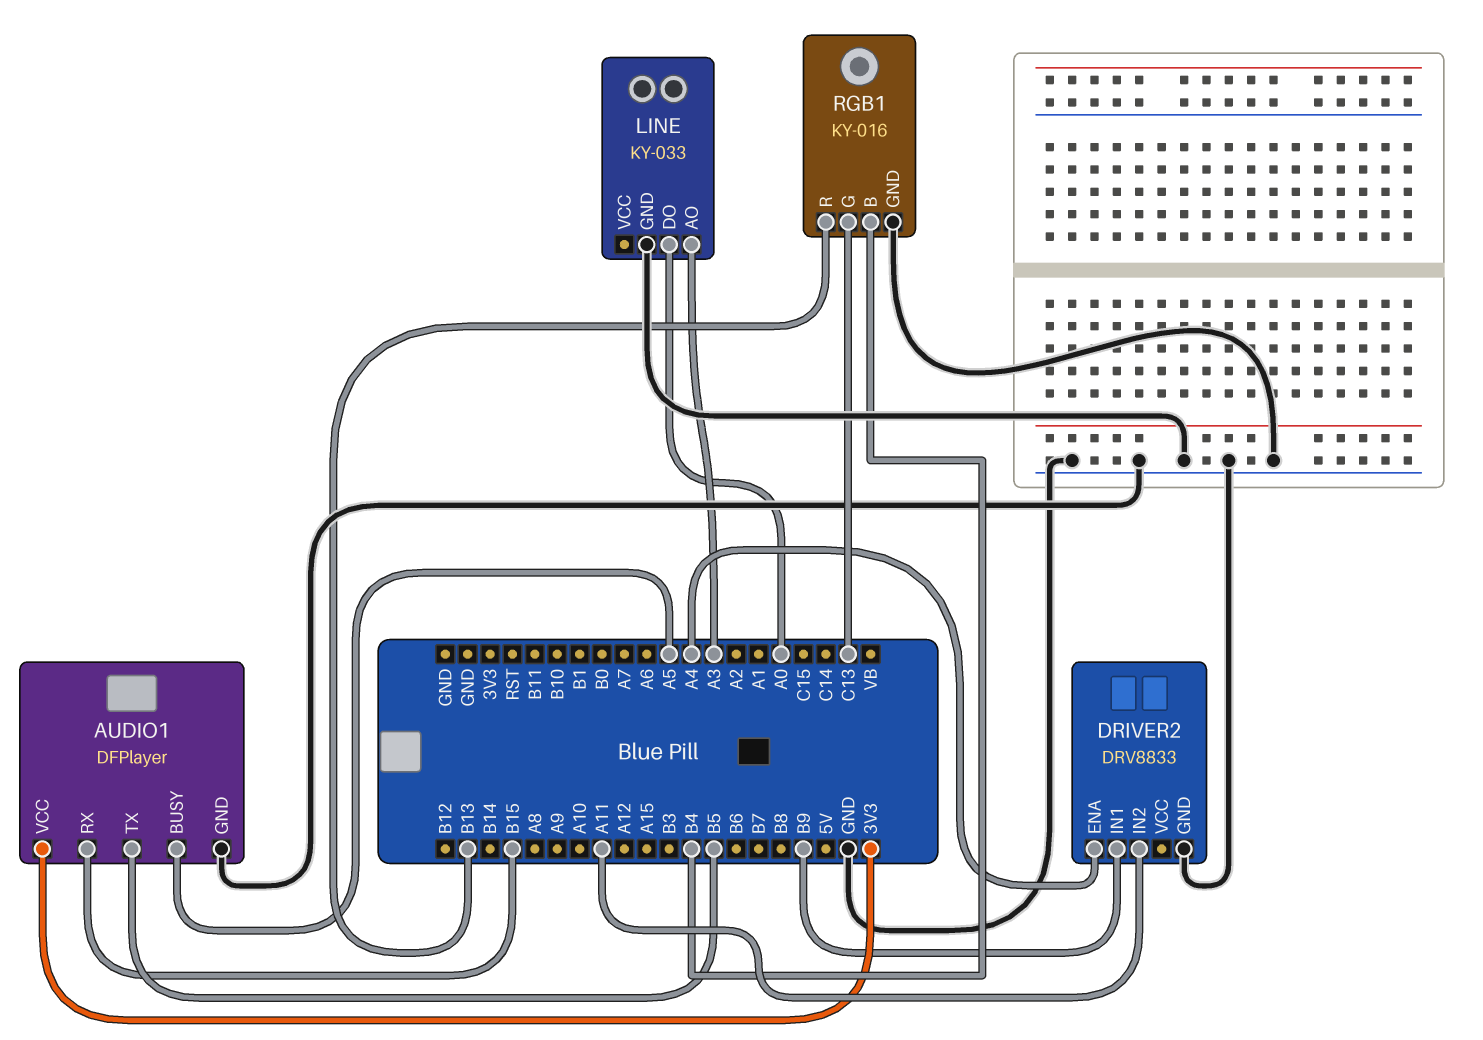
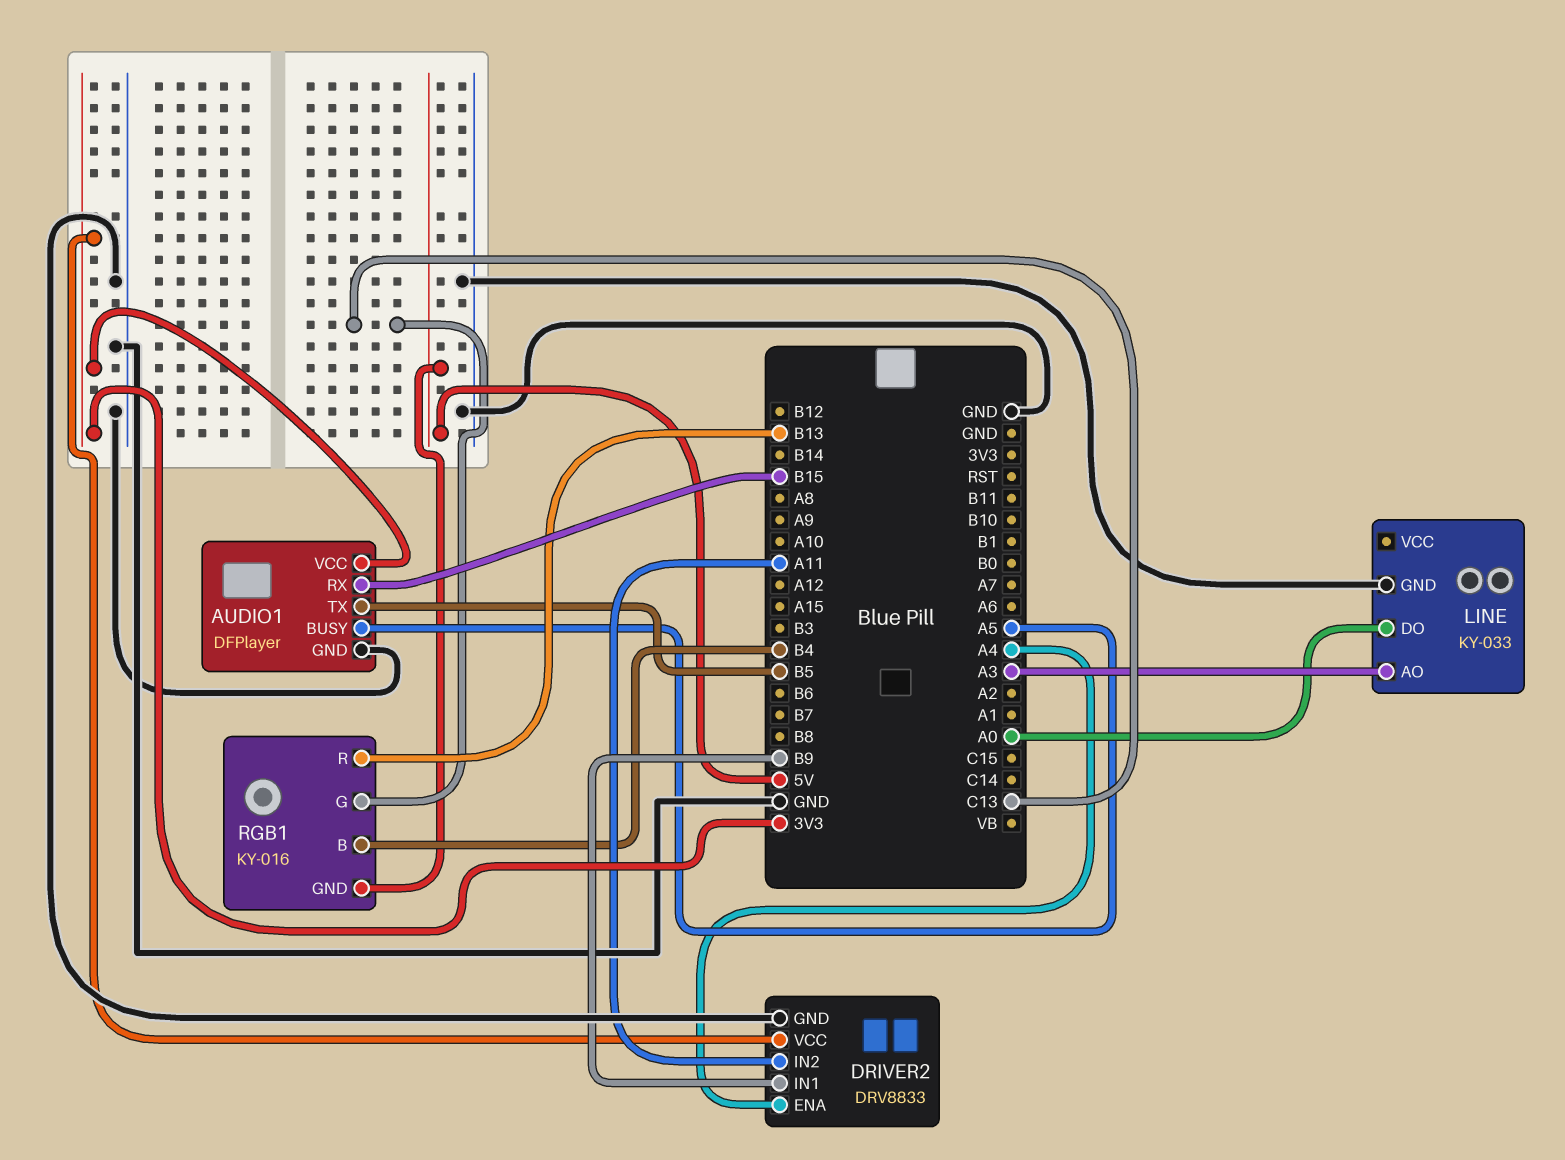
DRIVER2 pin VCC: none -> 3V3
RGB1 pin GND: GND -> 5V

